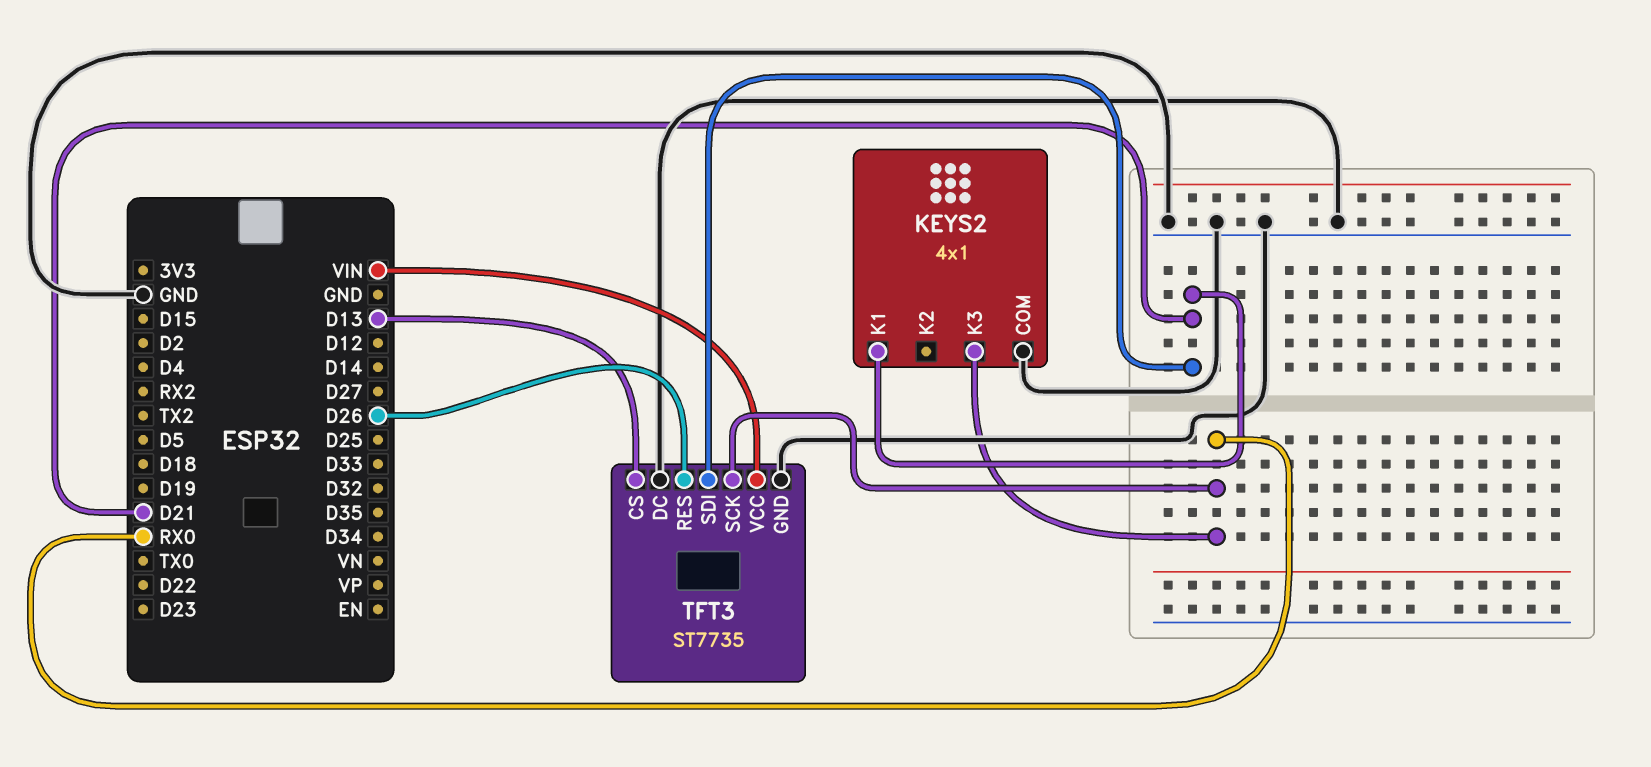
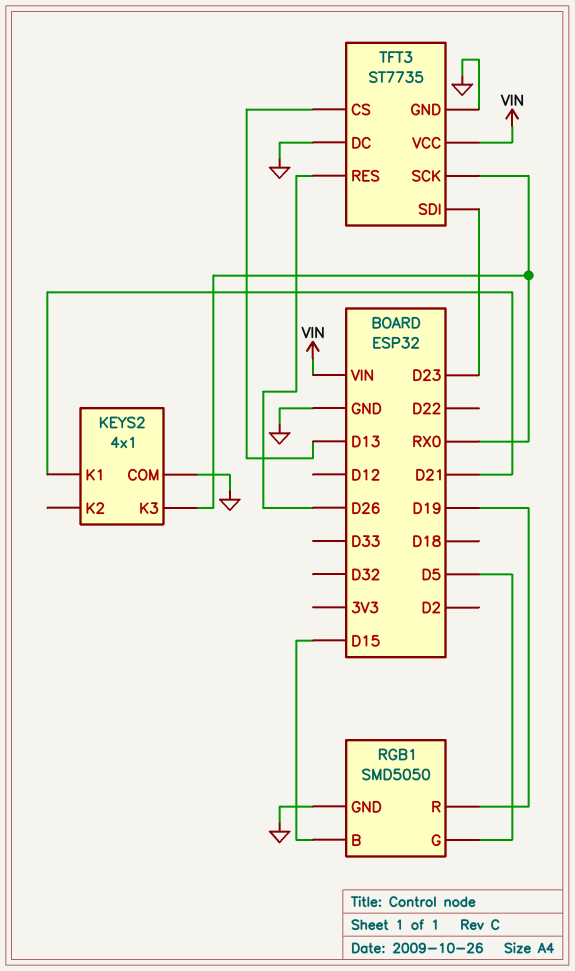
RGB1: none -> SMD5050
RGB1 pin B: none -> D15
RGB1 pin G: none -> D5
RGB1 pin GND: none -> GND
RGB1 pin R: none -> D19
TFT3 pin SDI: D21 -> D23

